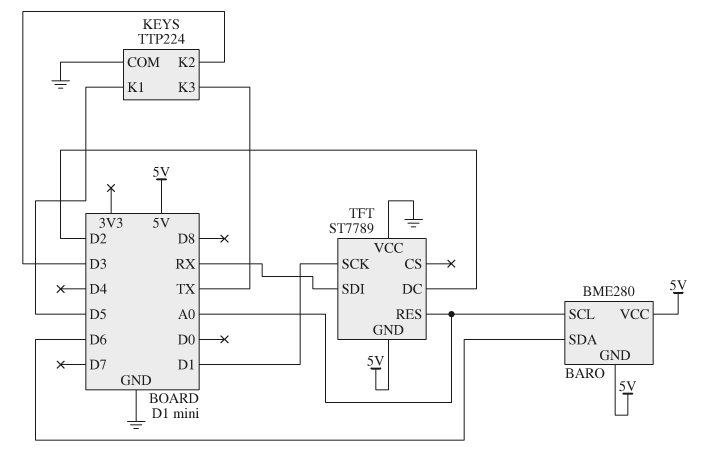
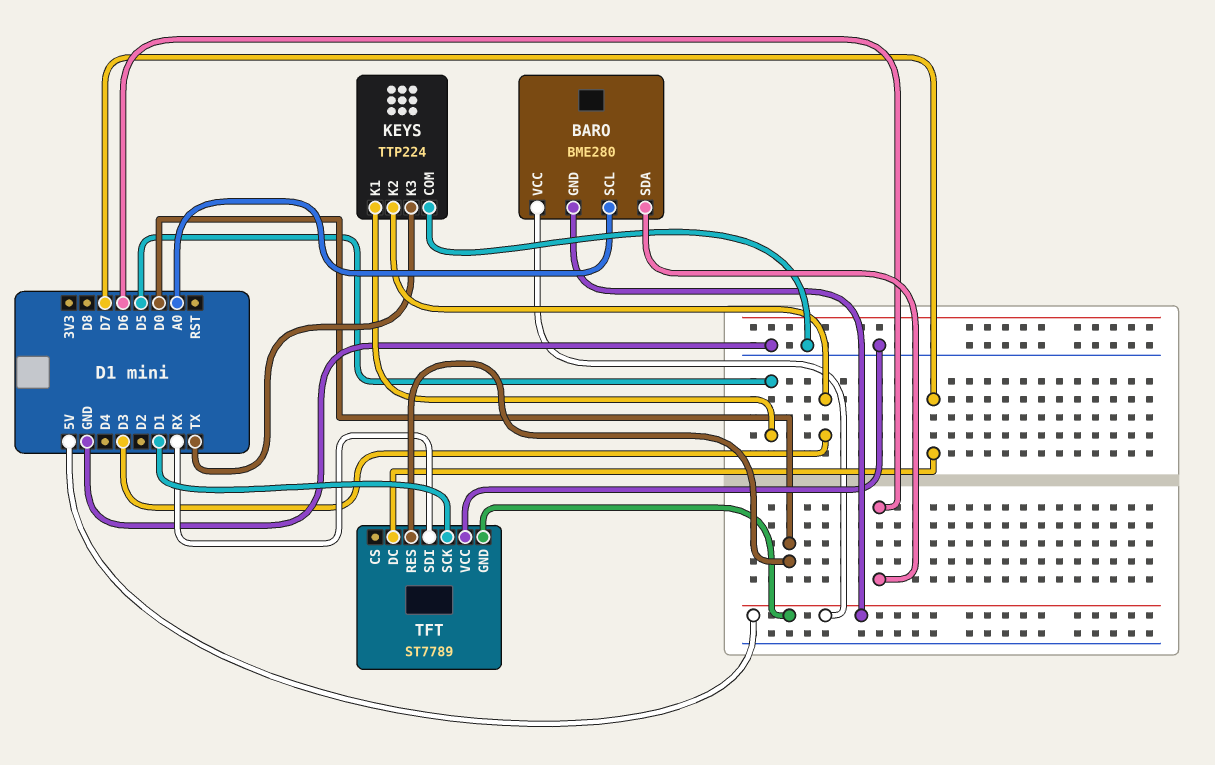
TFT pin DC: D2 -> D7
TFT pin RES: A0 -> D0

